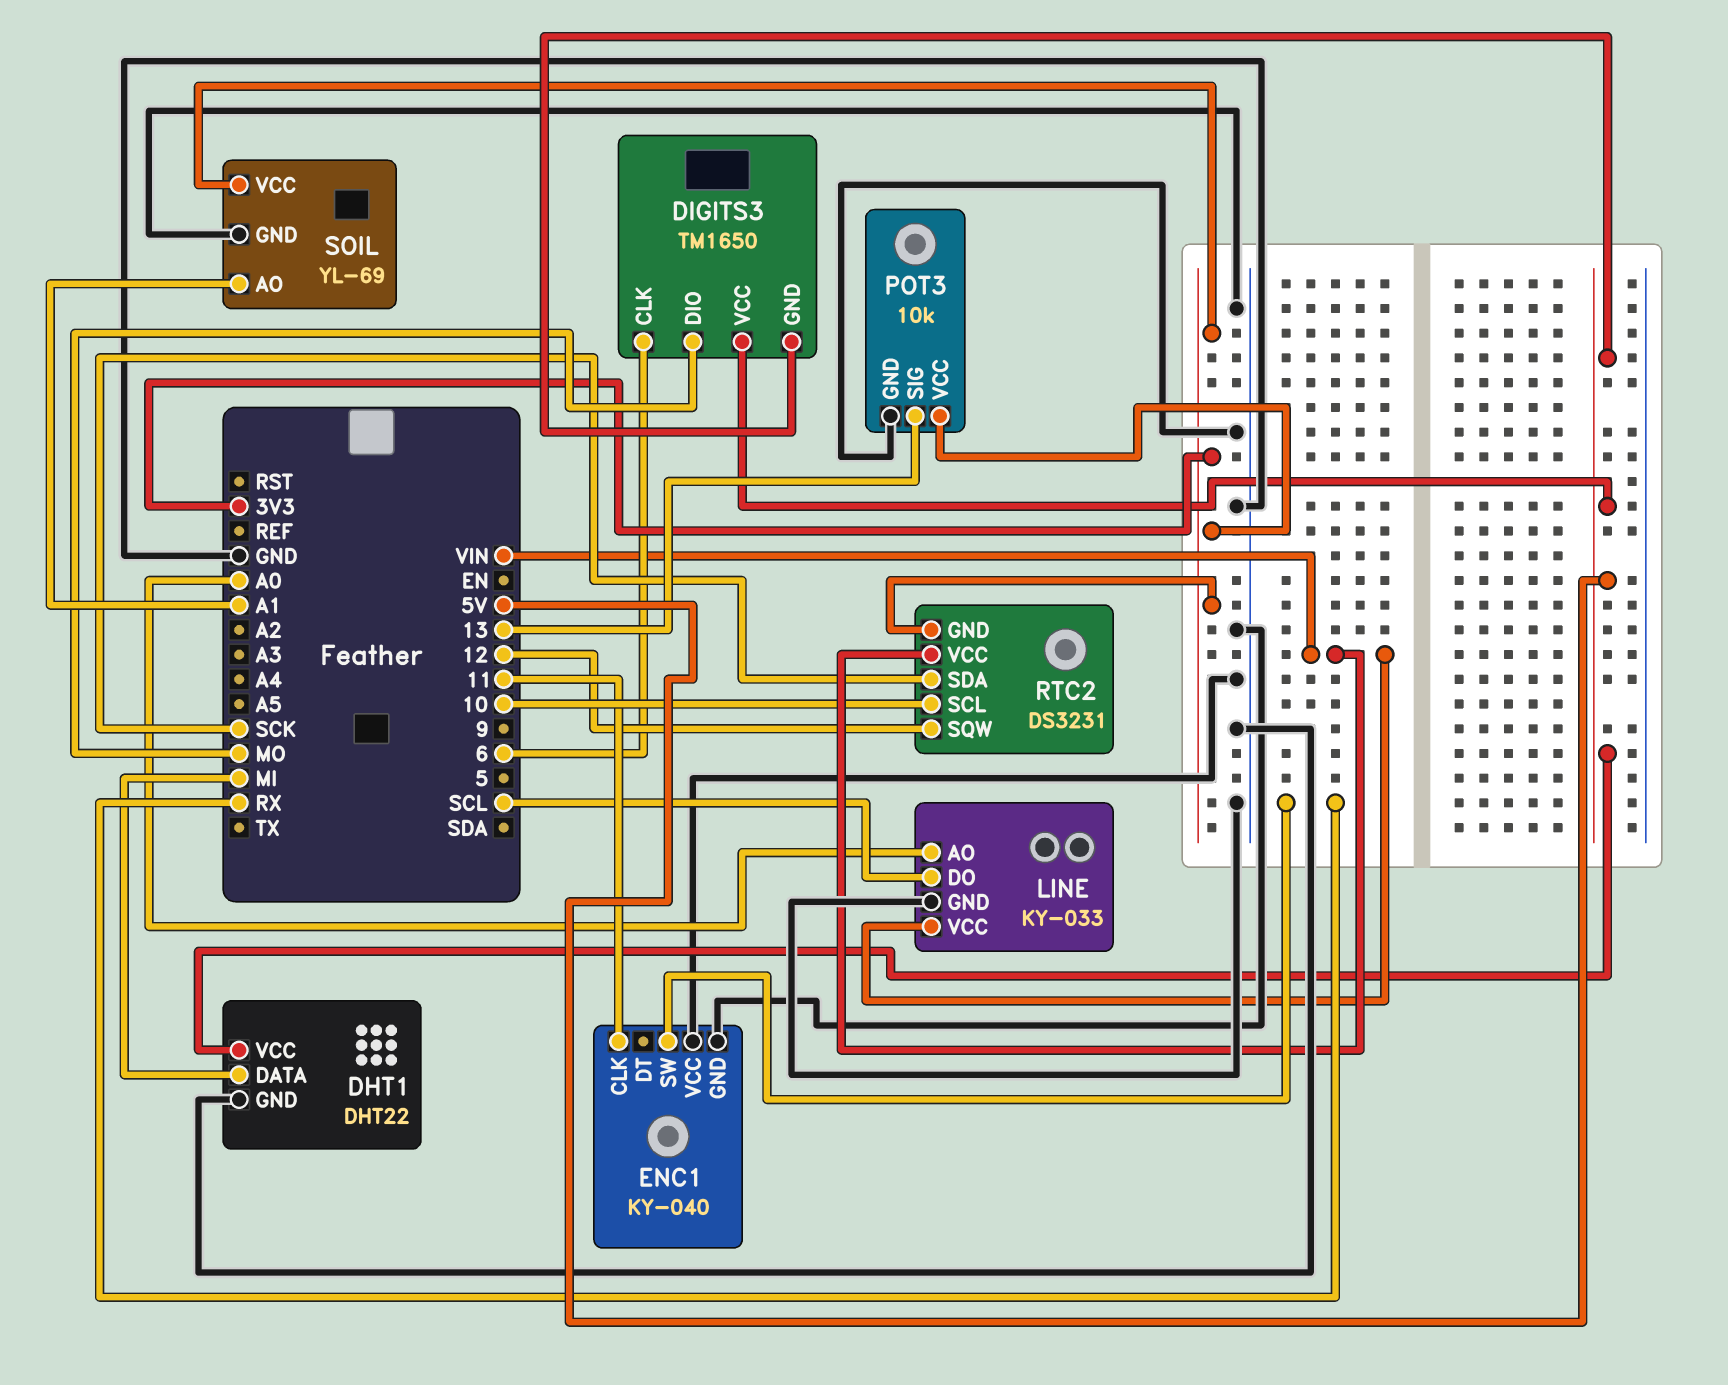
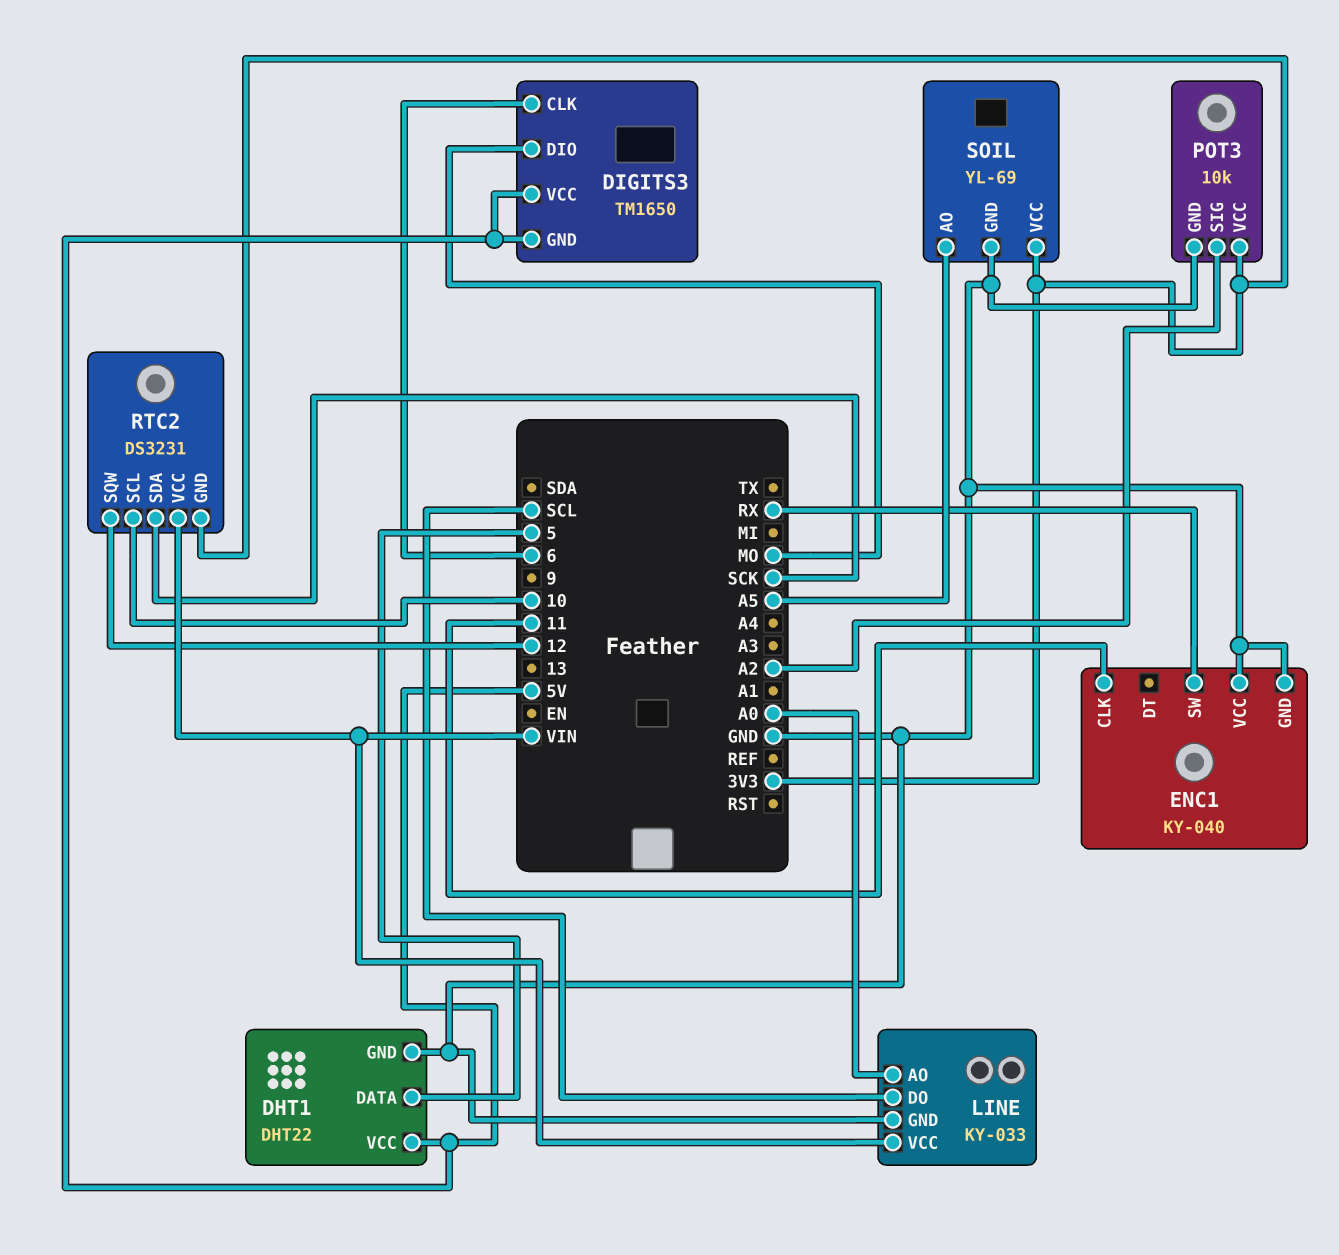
DHT1 pin DATA: MI -> 5
POT3 pin SIG: 13 -> A2
SOIL pin AO: A1 -> A5

